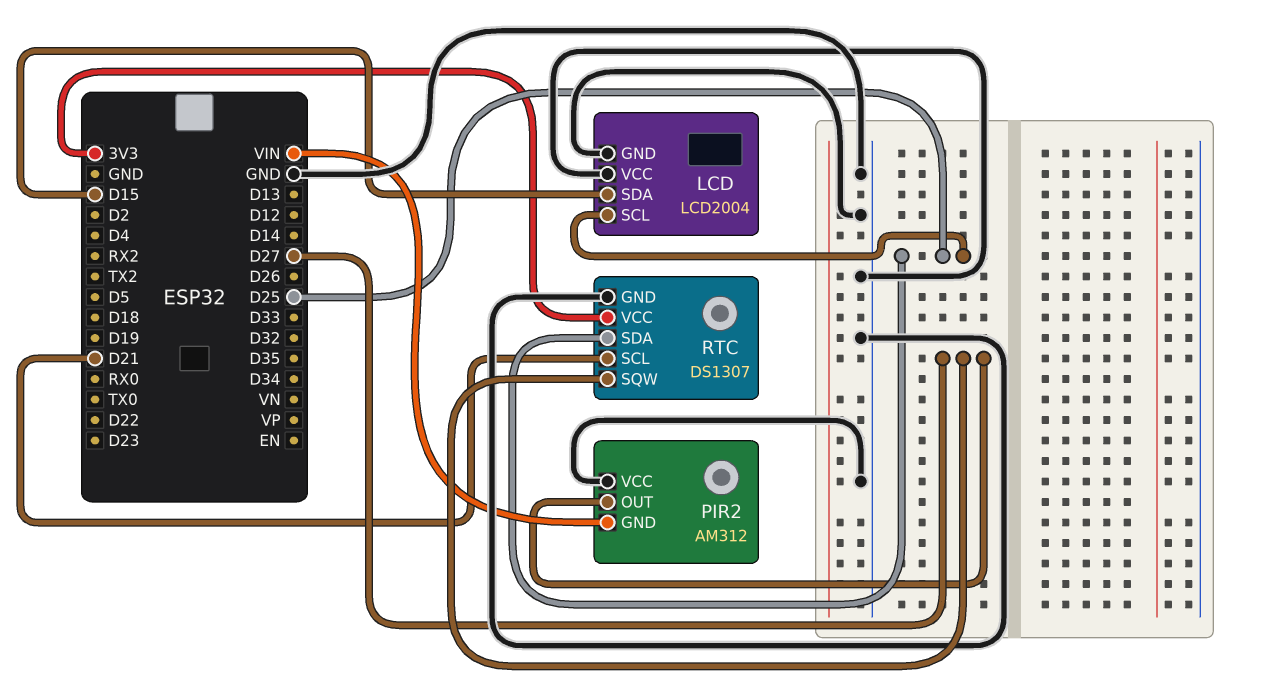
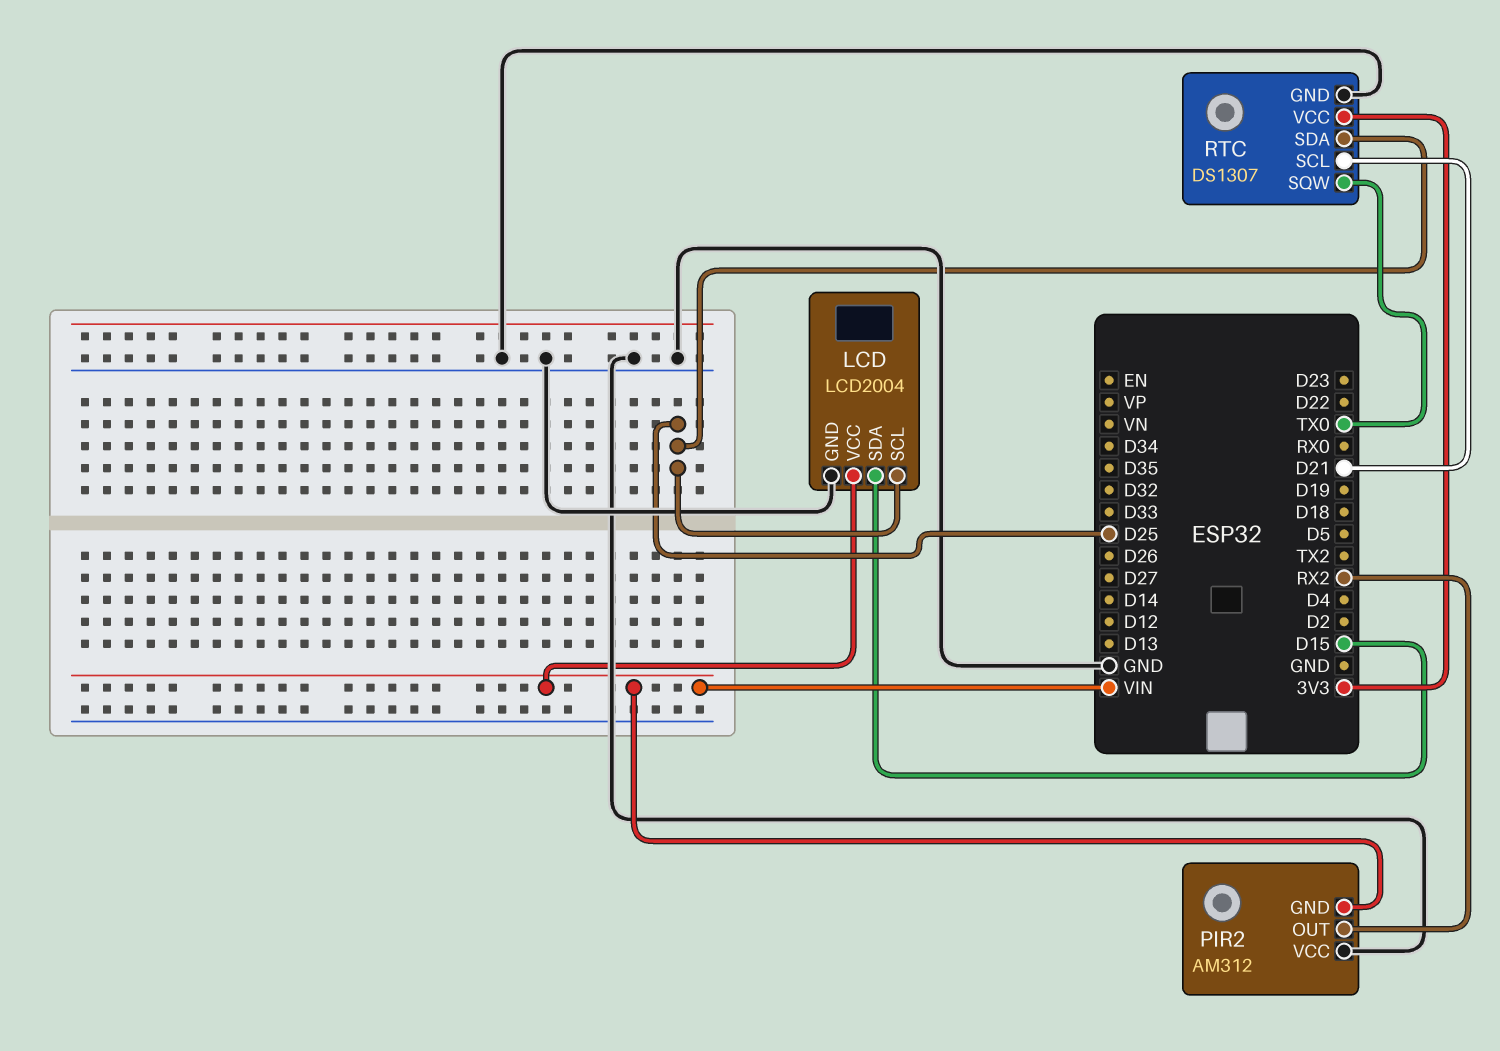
LCD pin VCC: GND -> VIN
PIR2 pin OUT: D27 -> RX2
RTC pin SQW: D27 -> TX0

